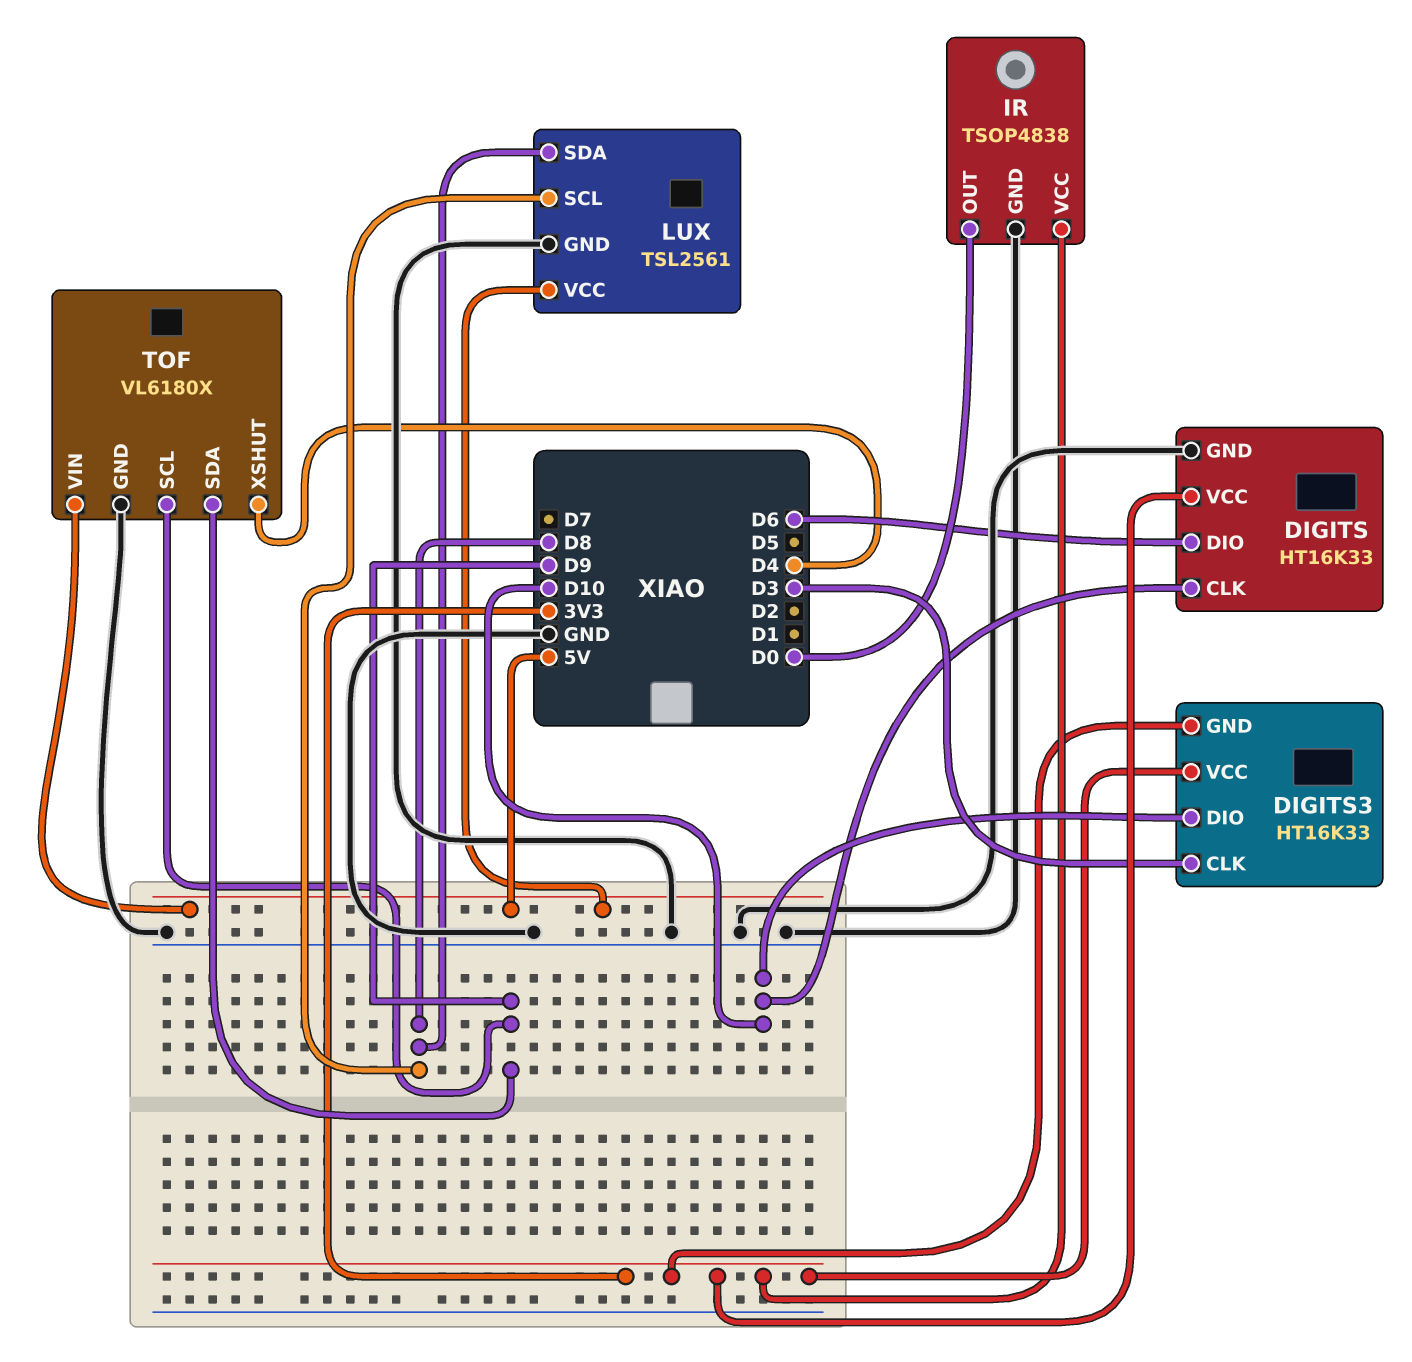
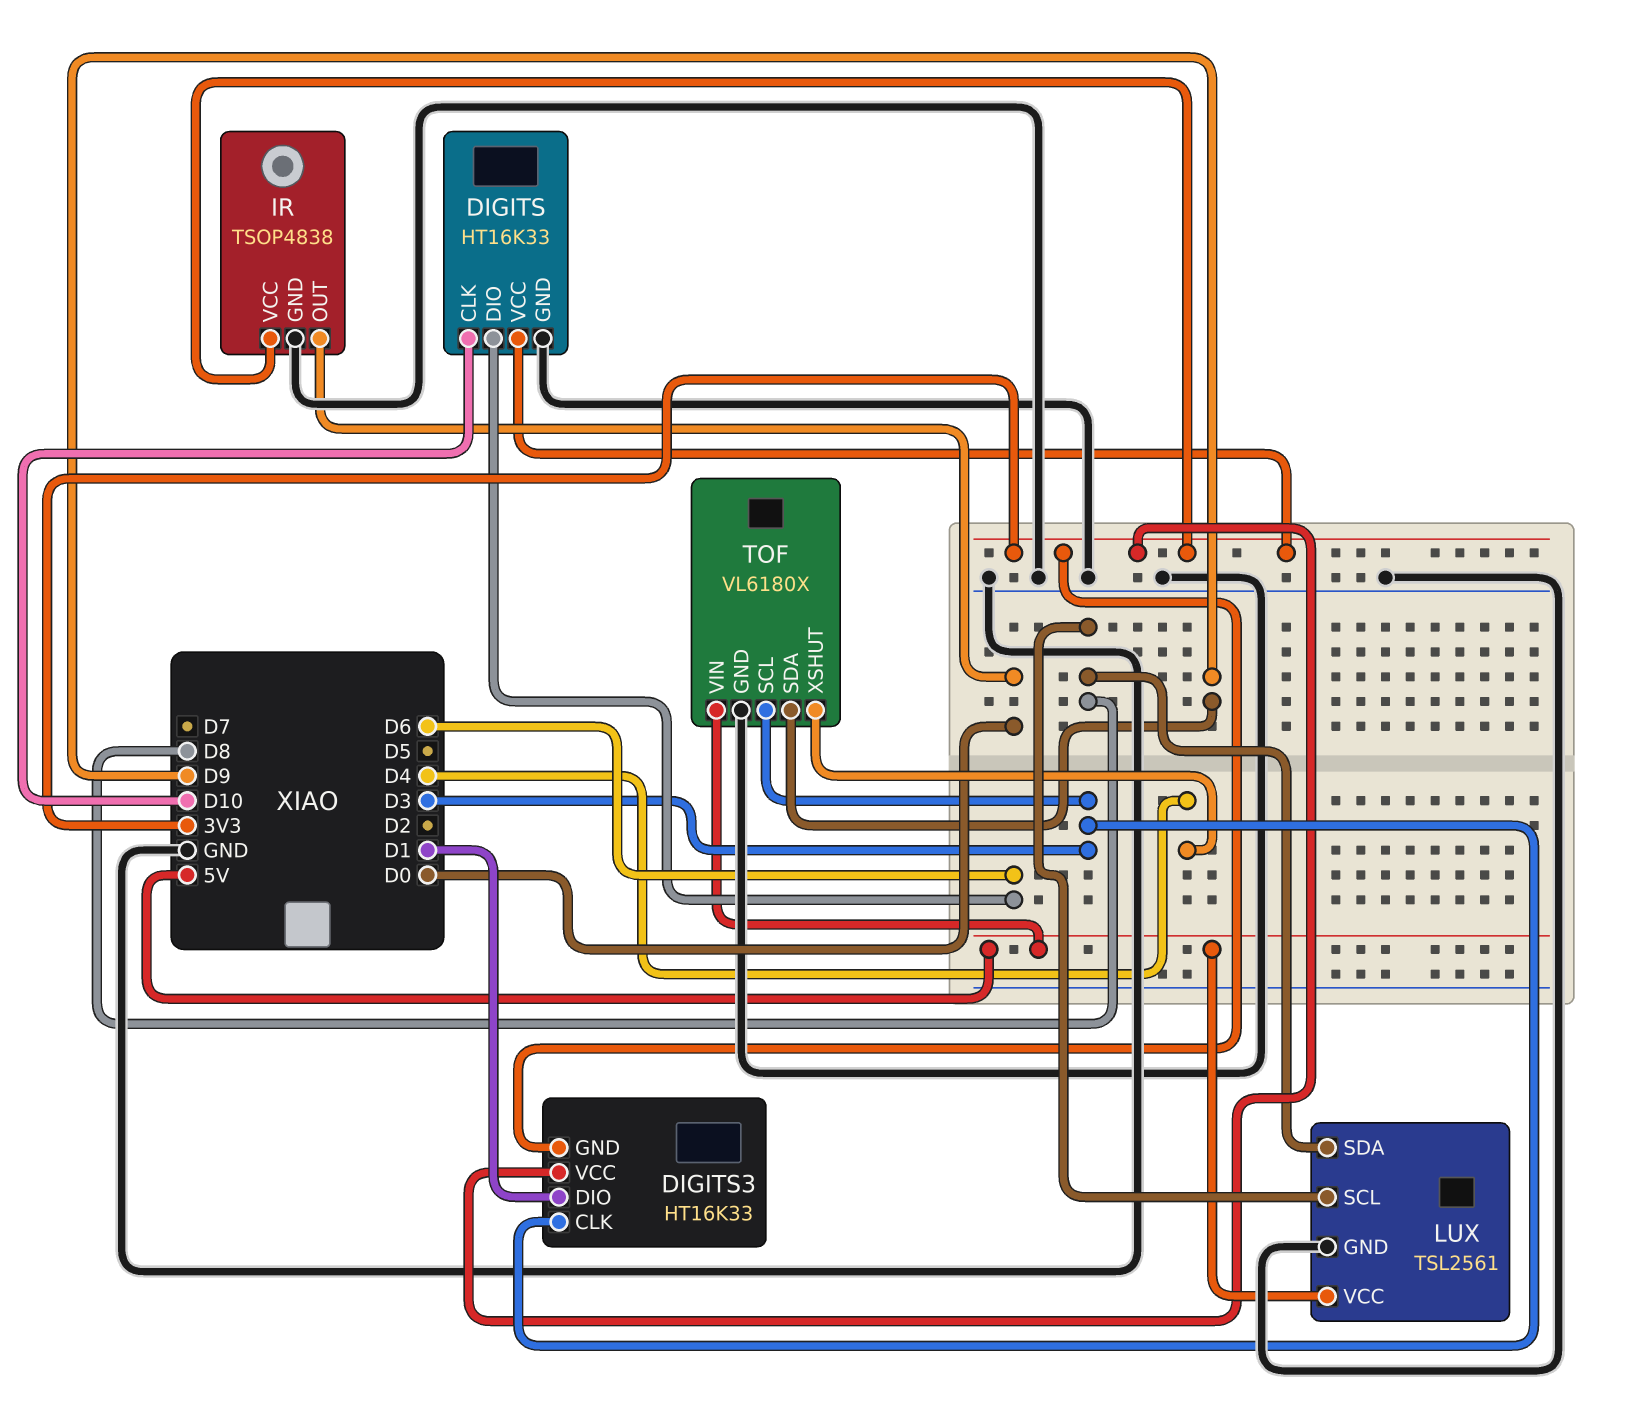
DIGITS3 pin DIO: D10 -> D1
TOF pin SCL: D9 -> D3

